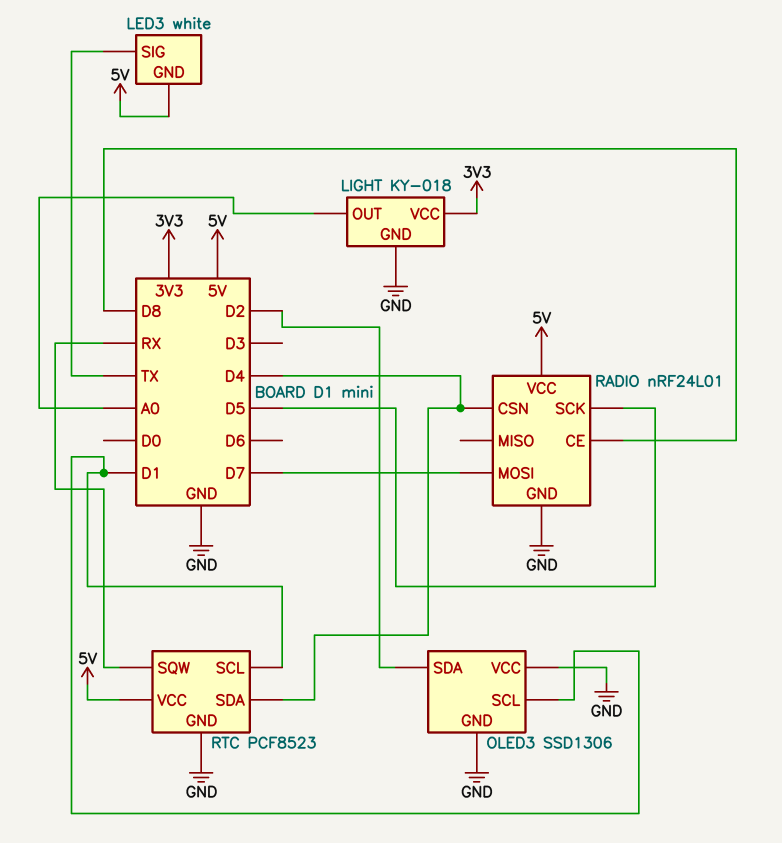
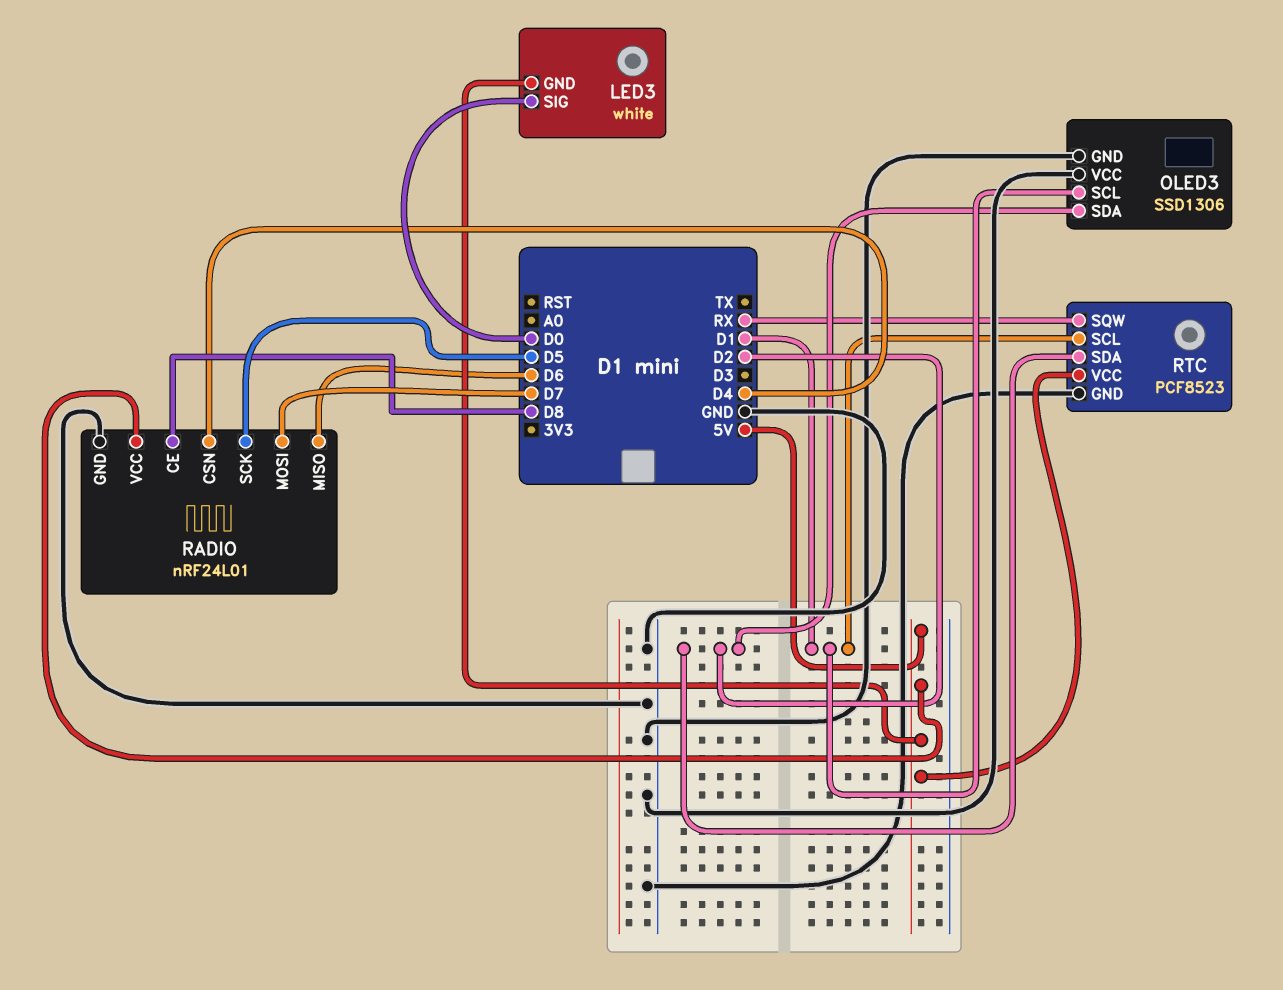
LED3 pin SIG: TX -> D0
LIGHT: KY-018 -> none
LIGHT pin GND: GND -> none
LIGHT pin OUT: A0 -> none
LIGHT pin VCC: 3V3 -> none
RADIO pin MISO: none -> D6
RTC pin SDA: D4 -> D2

